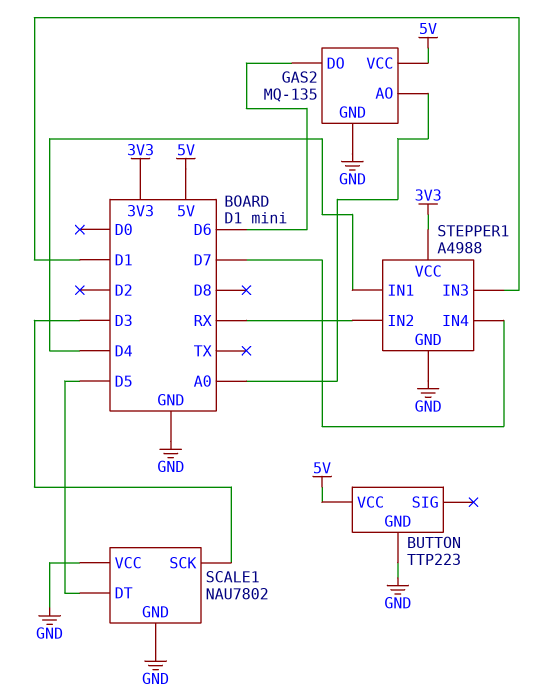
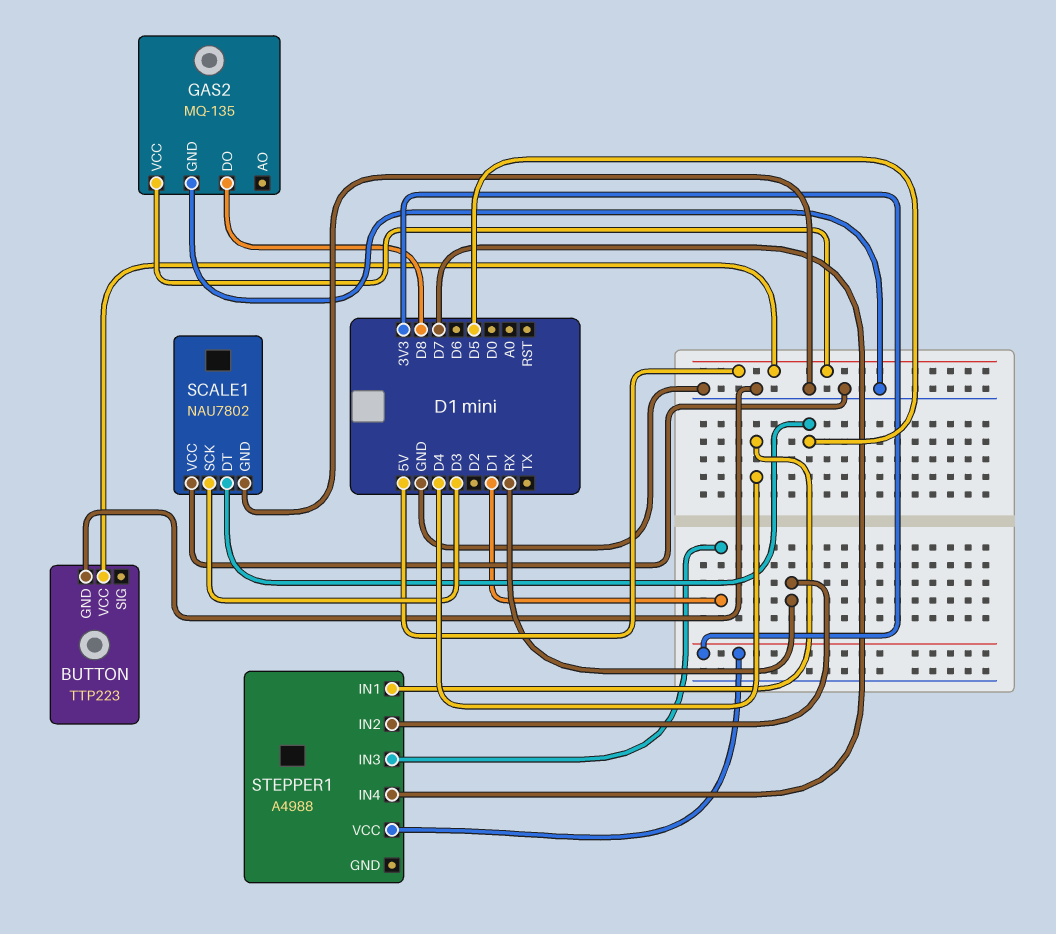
GAS2 pin AO: A0 -> none
GAS2 pin DO: D6 -> D8
STEPPER1 pin GND: GND -> none

